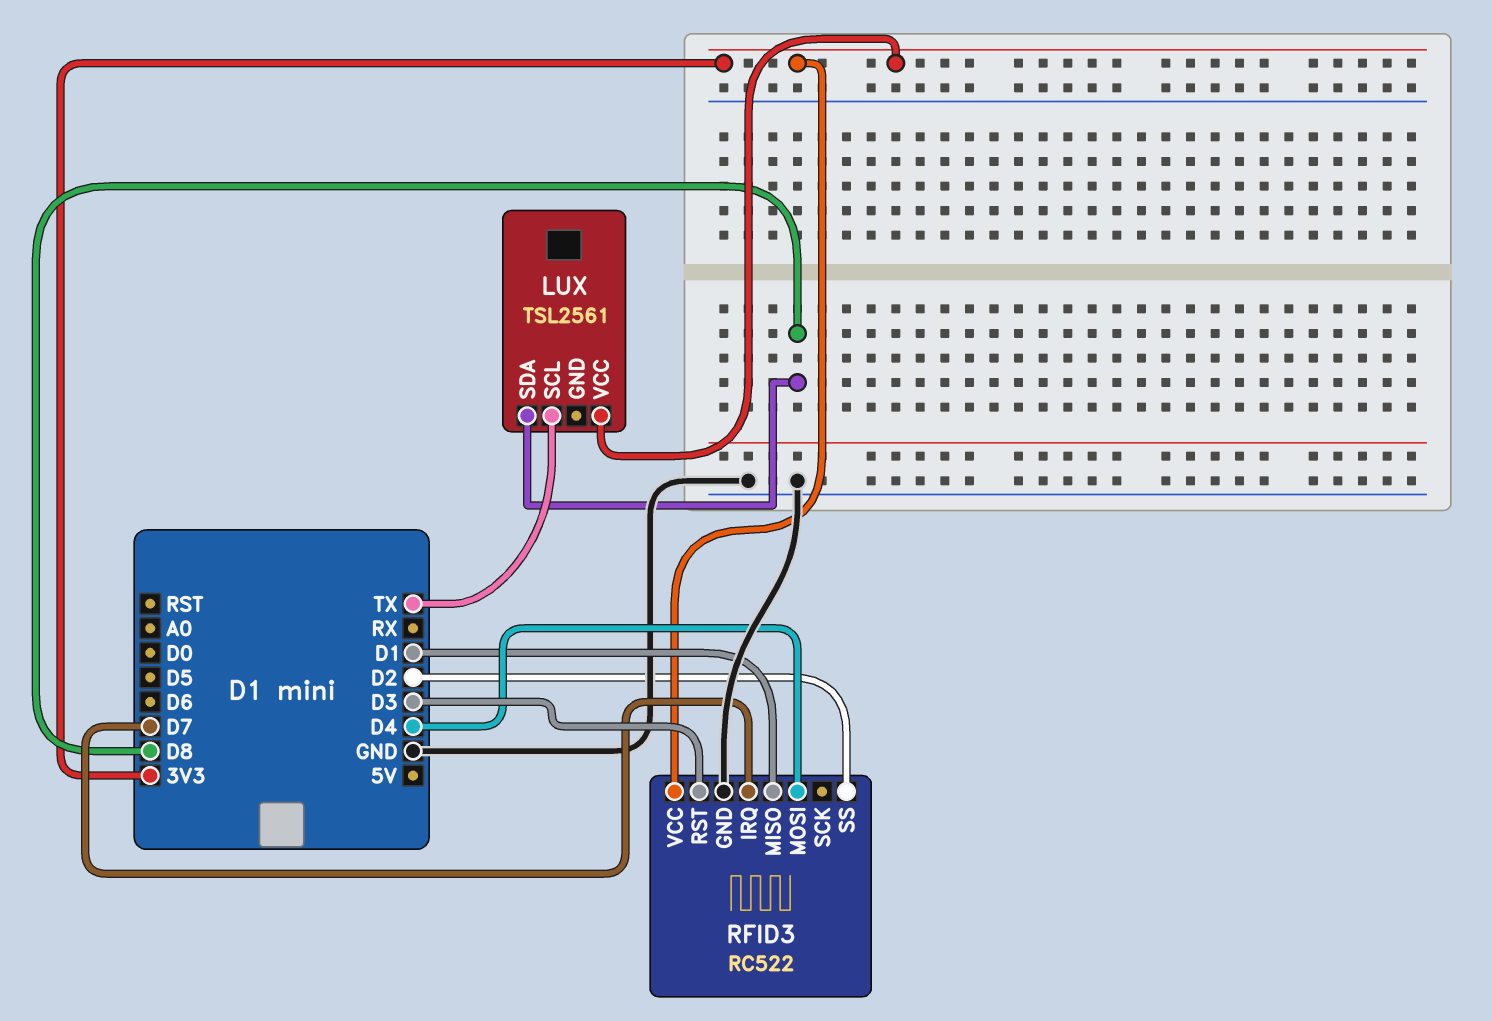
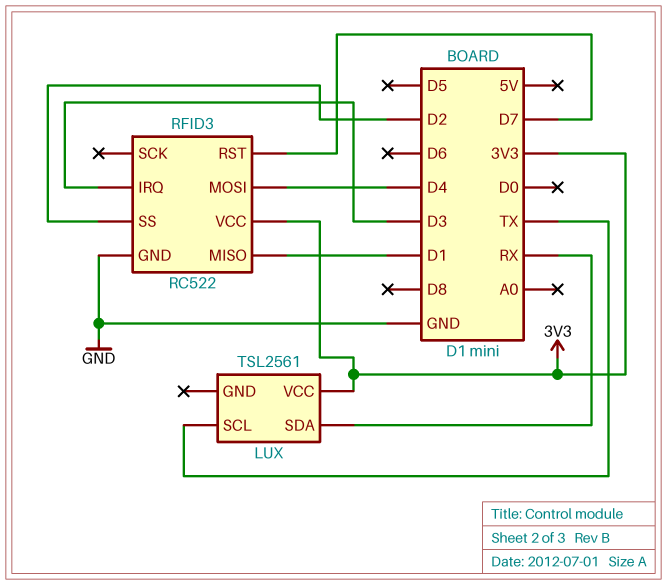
LUX pin SDA: D8 -> RX
RFID3 pin IRQ: D7 -> D3
RFID3 pin RST: D3 -> D7

